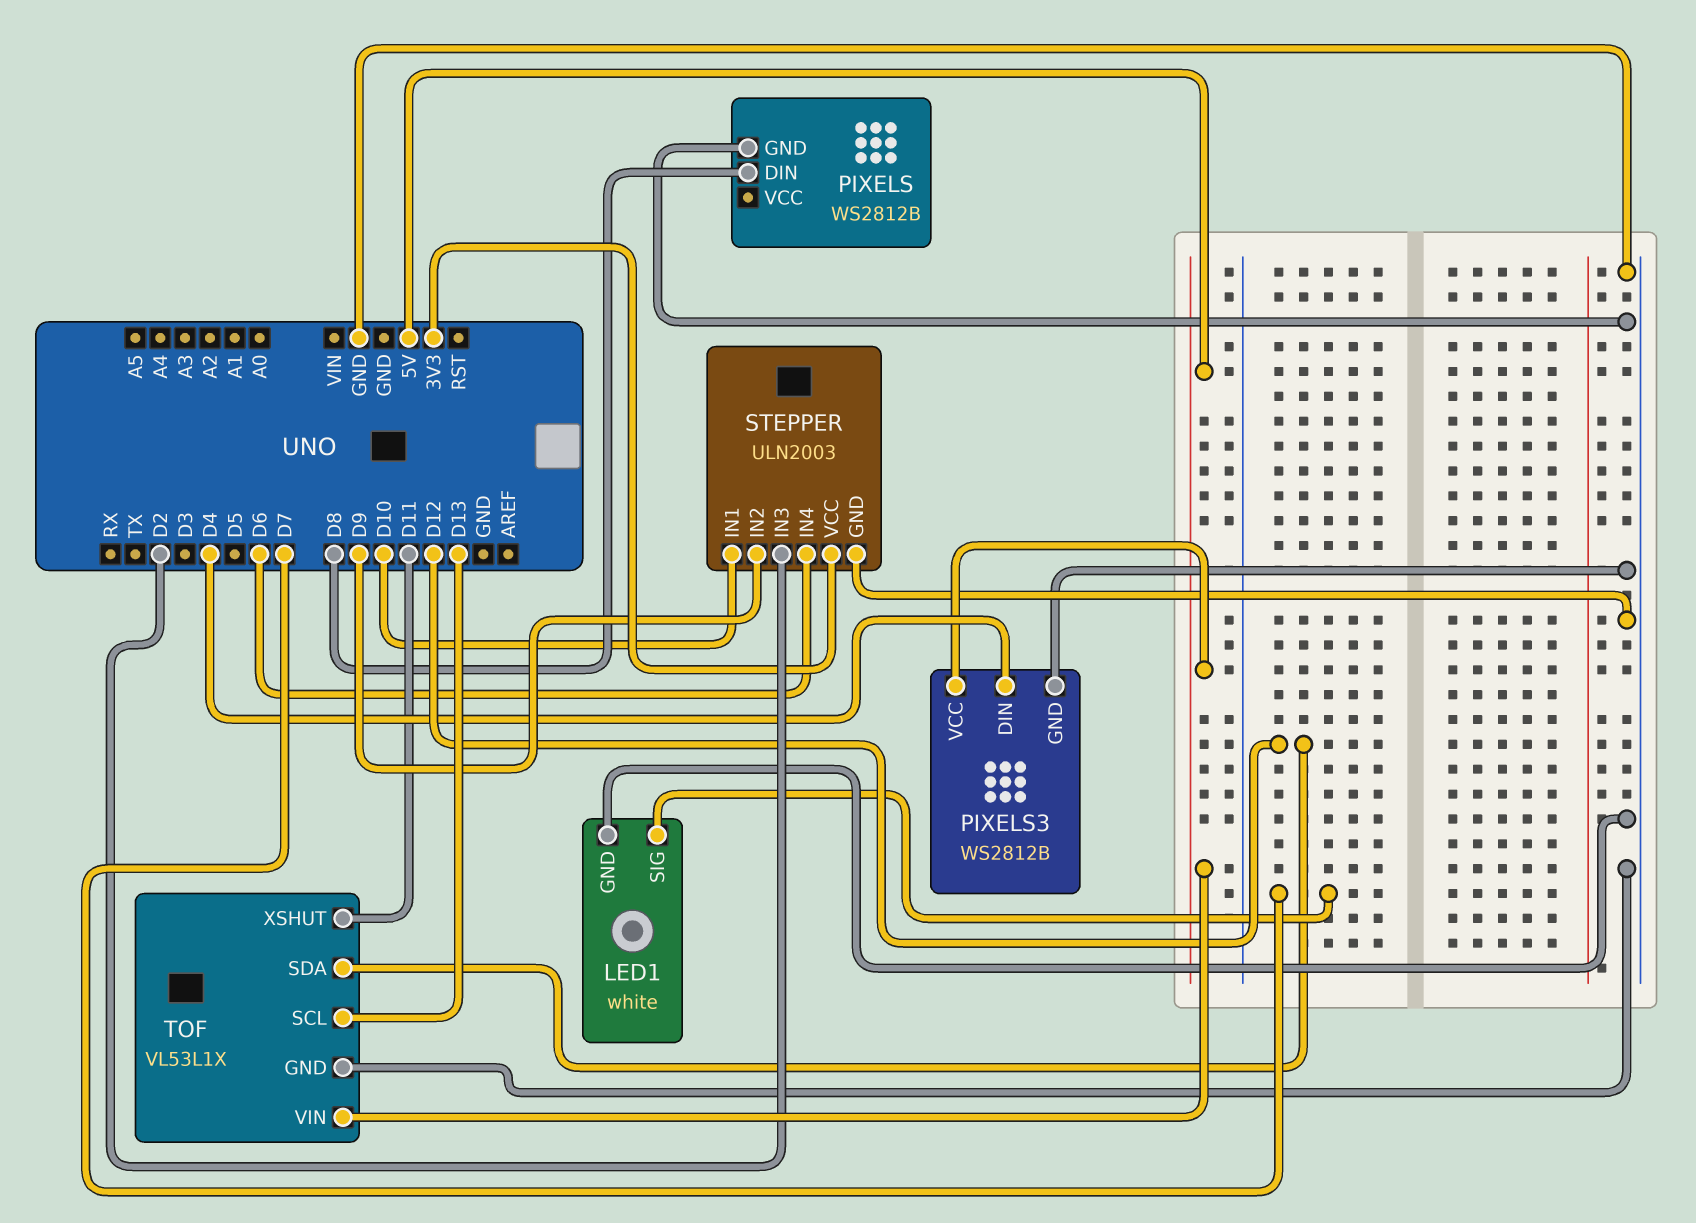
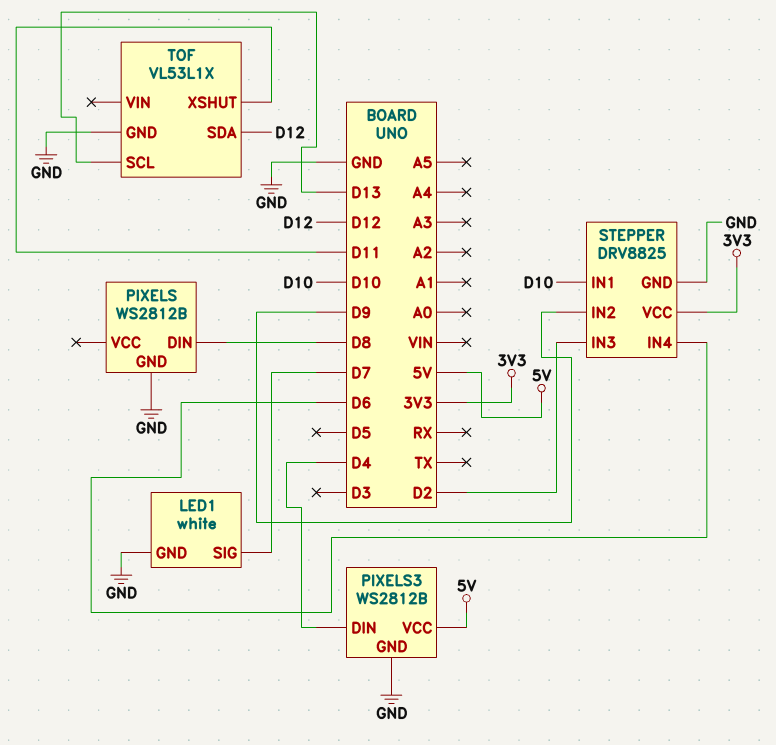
STEPPER: ULN2003 -> DRV8825
TOF pin VIN: 5V -> none

